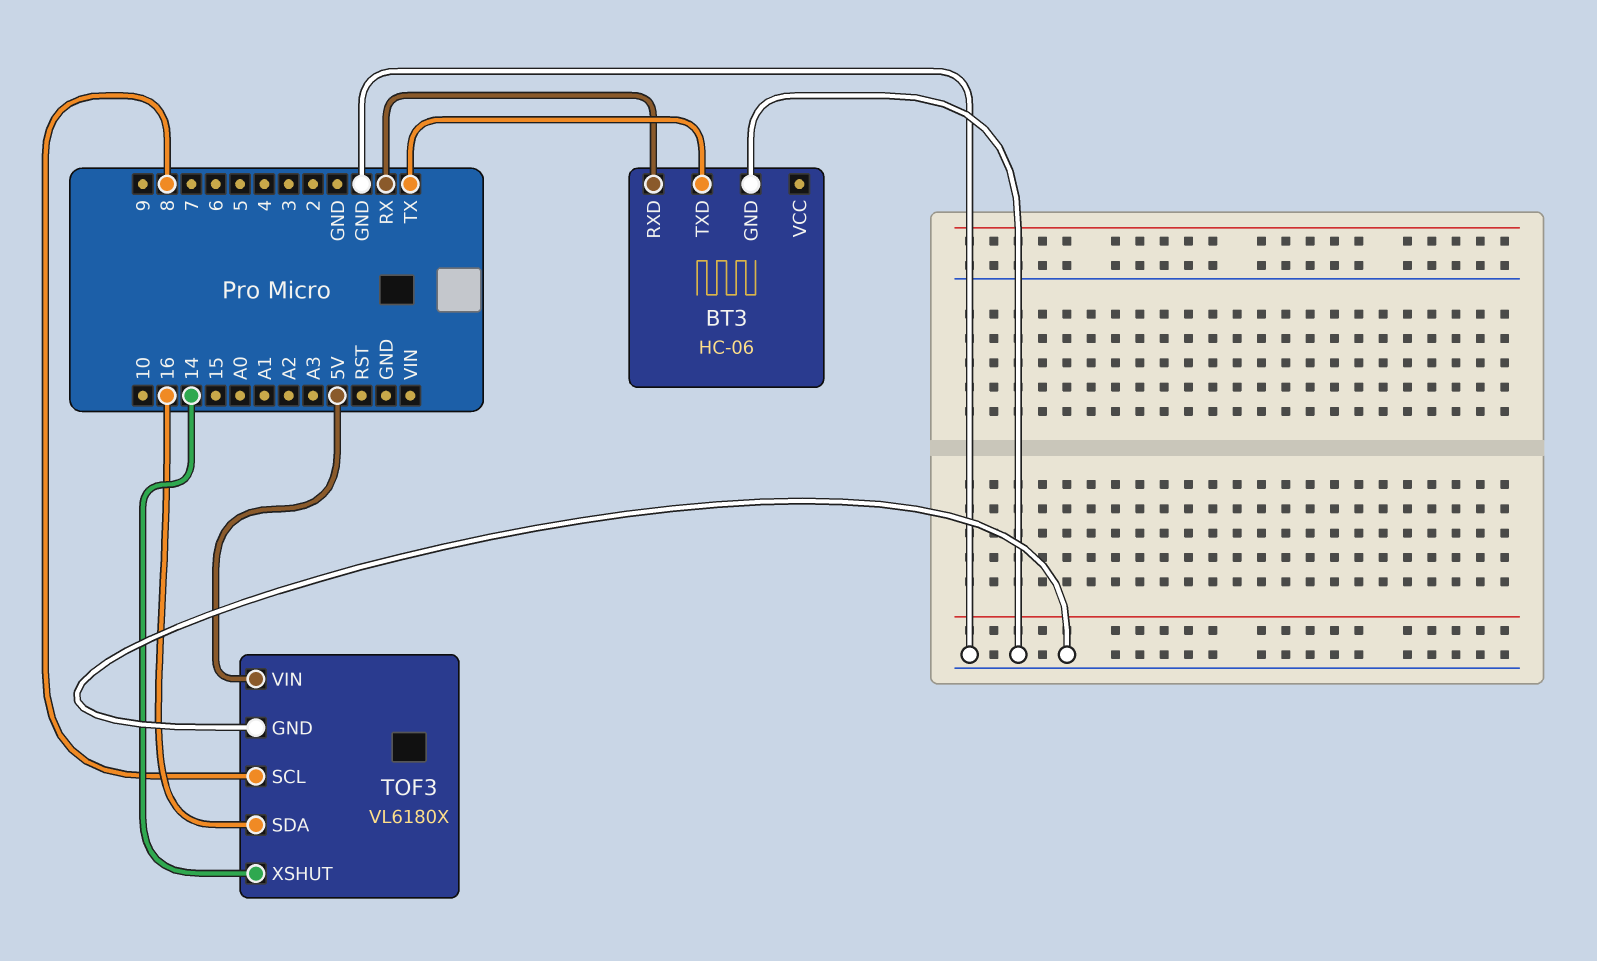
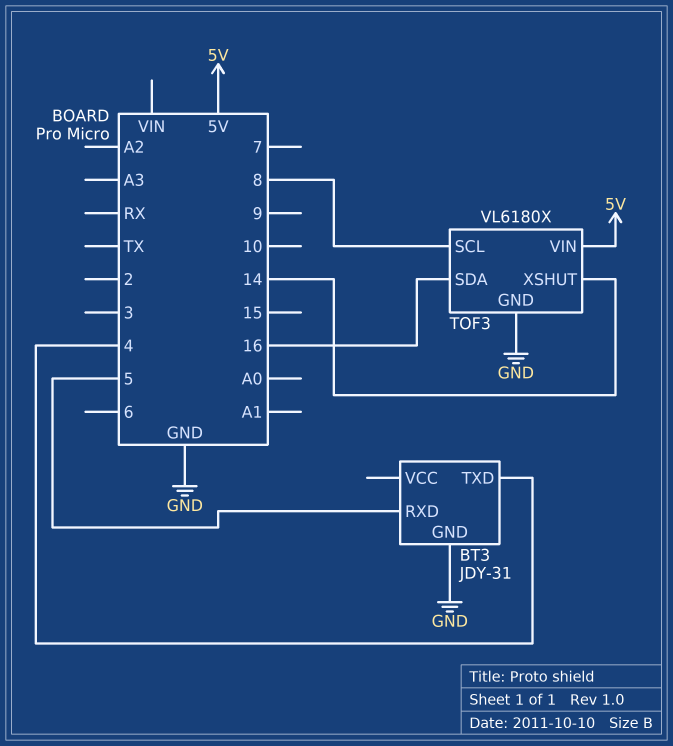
BT3: HC-06 -> JDY-31
BT3 pin RXD: RX -> 5
BT3 pin TXD: TX -> 4

